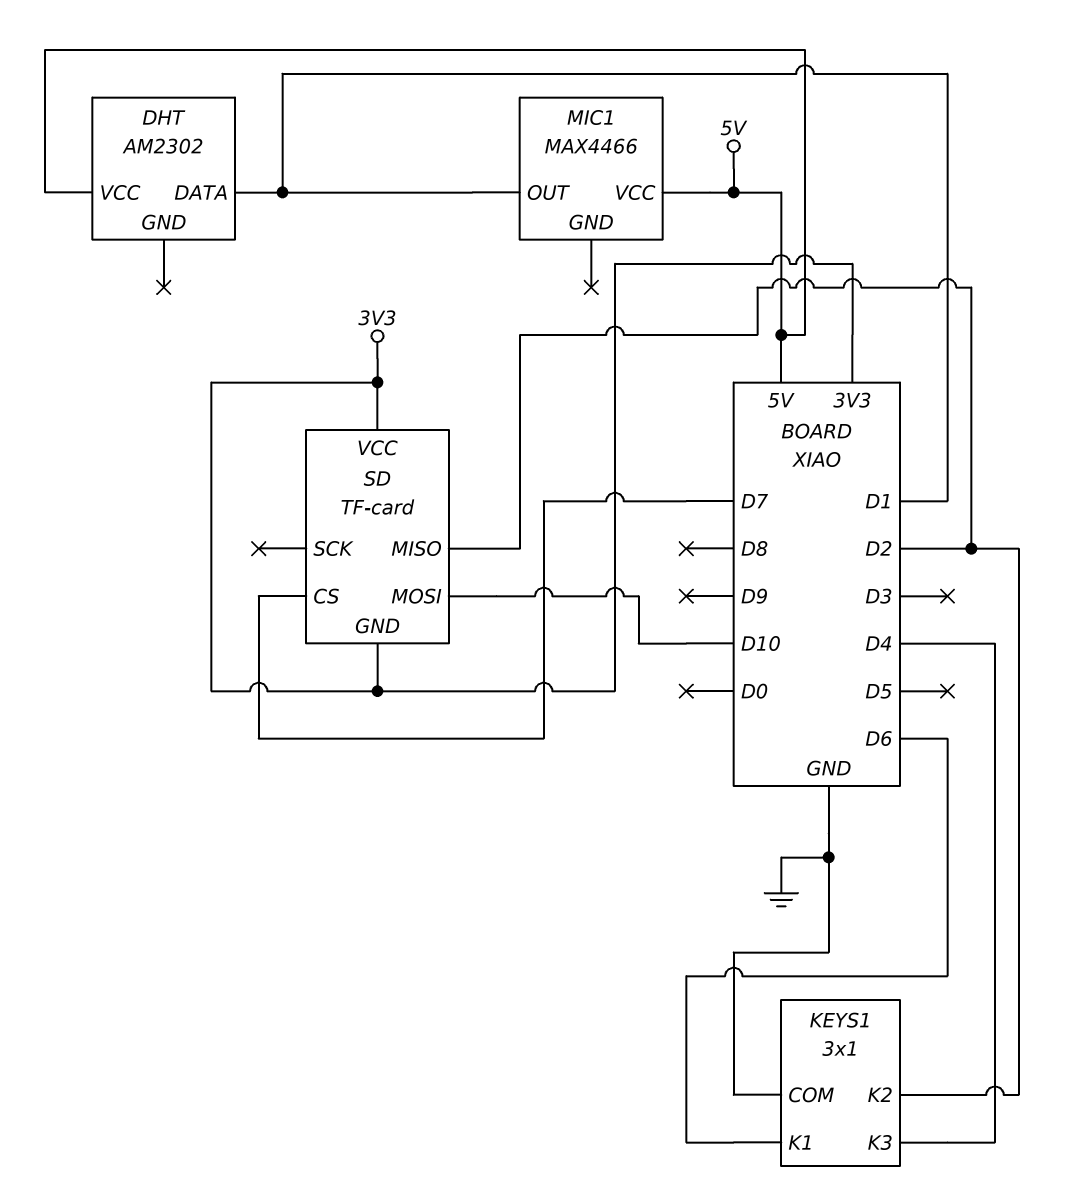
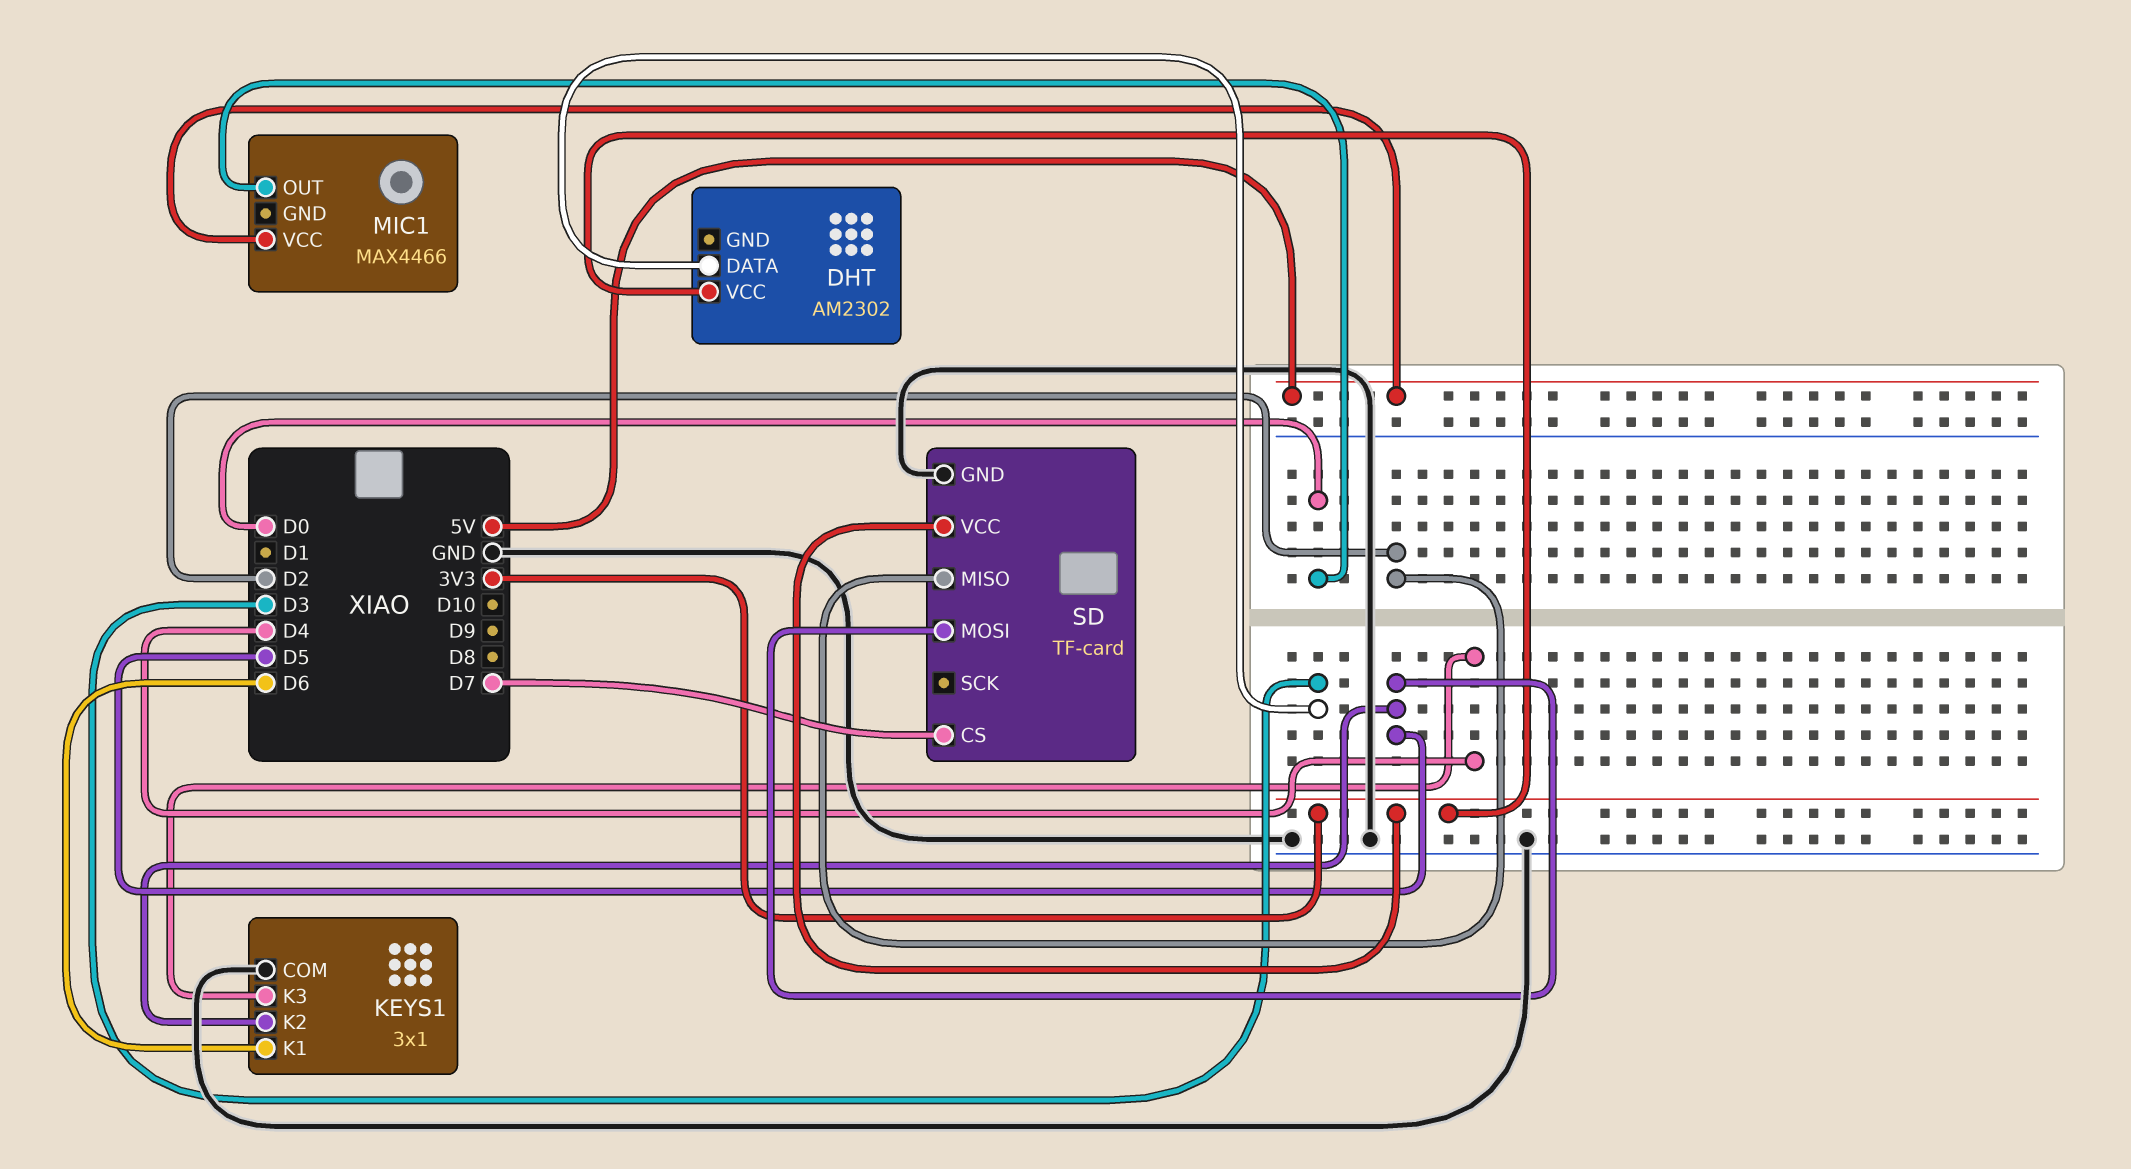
DHT pin DATA: D1 -> D3
DHT pin VCC: 5V -> 3V3
KEYS1 pin K2: D2 -> D5
MIC1 pin OUT: D1 -> D0
SD pin GND: 3V3 -> GND
SD pin MOSI: D10 -> D5

